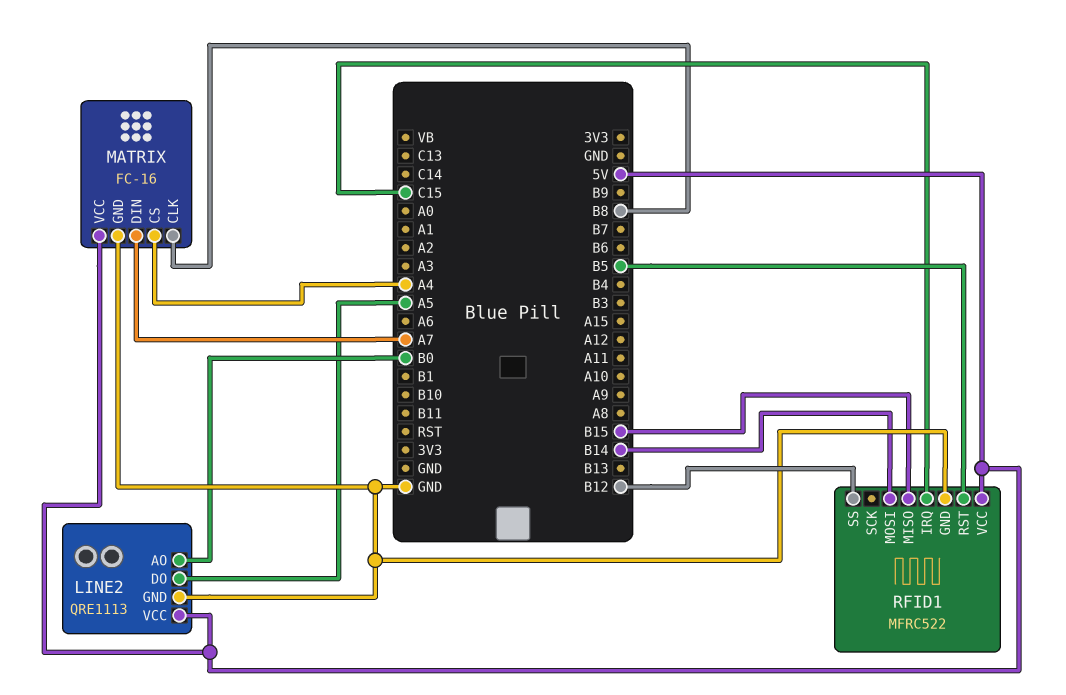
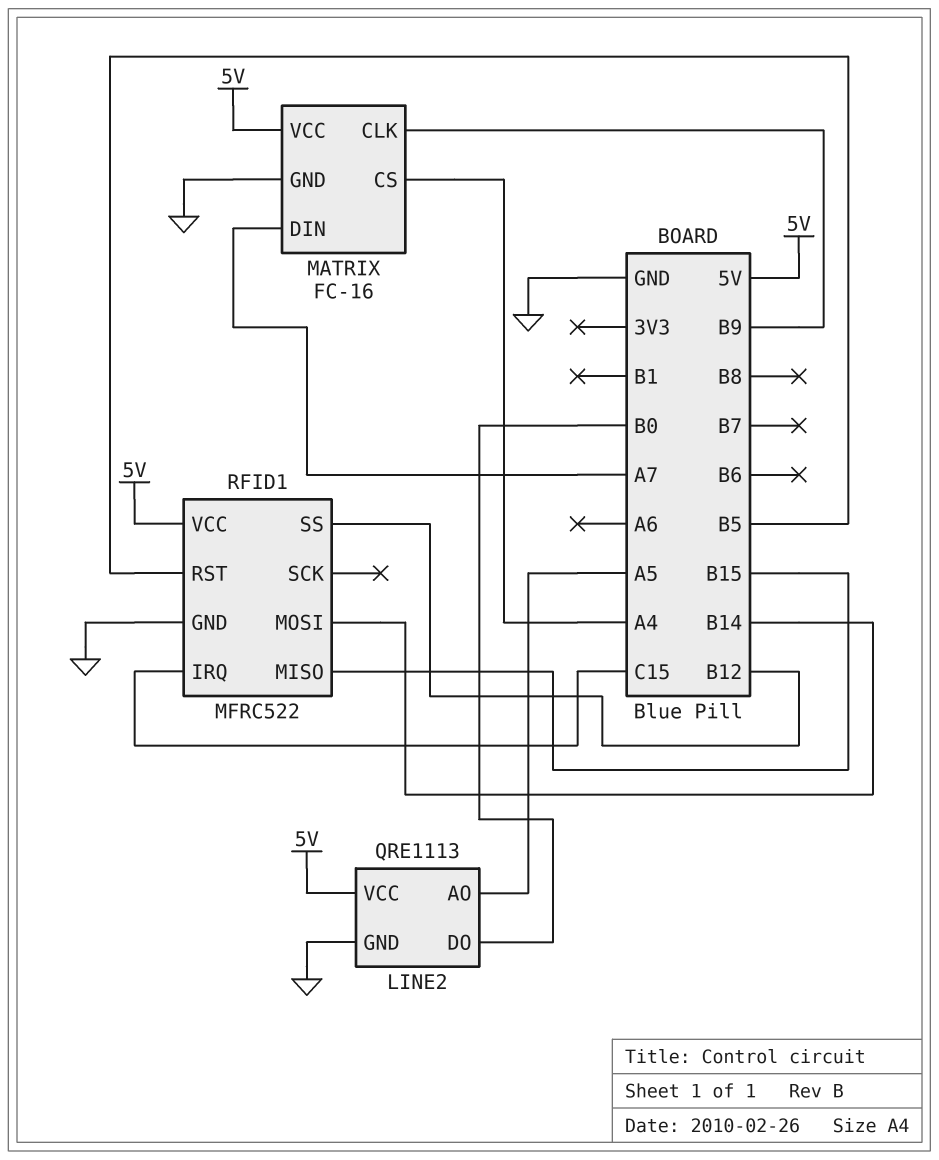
LINE2 pin AO: B0 -> A5
LINE2 pin DO: A5 -> B0
MATRIX pin CLK: B8 -> B9

